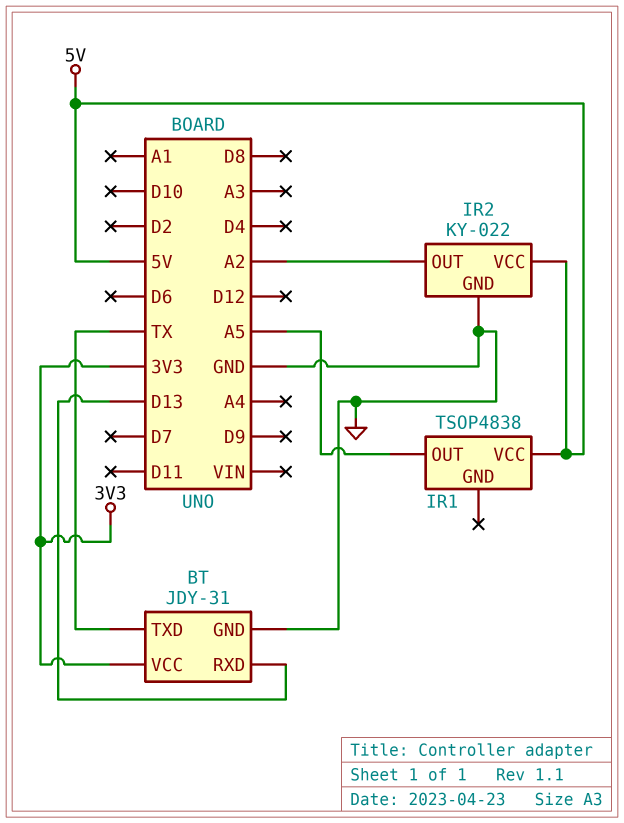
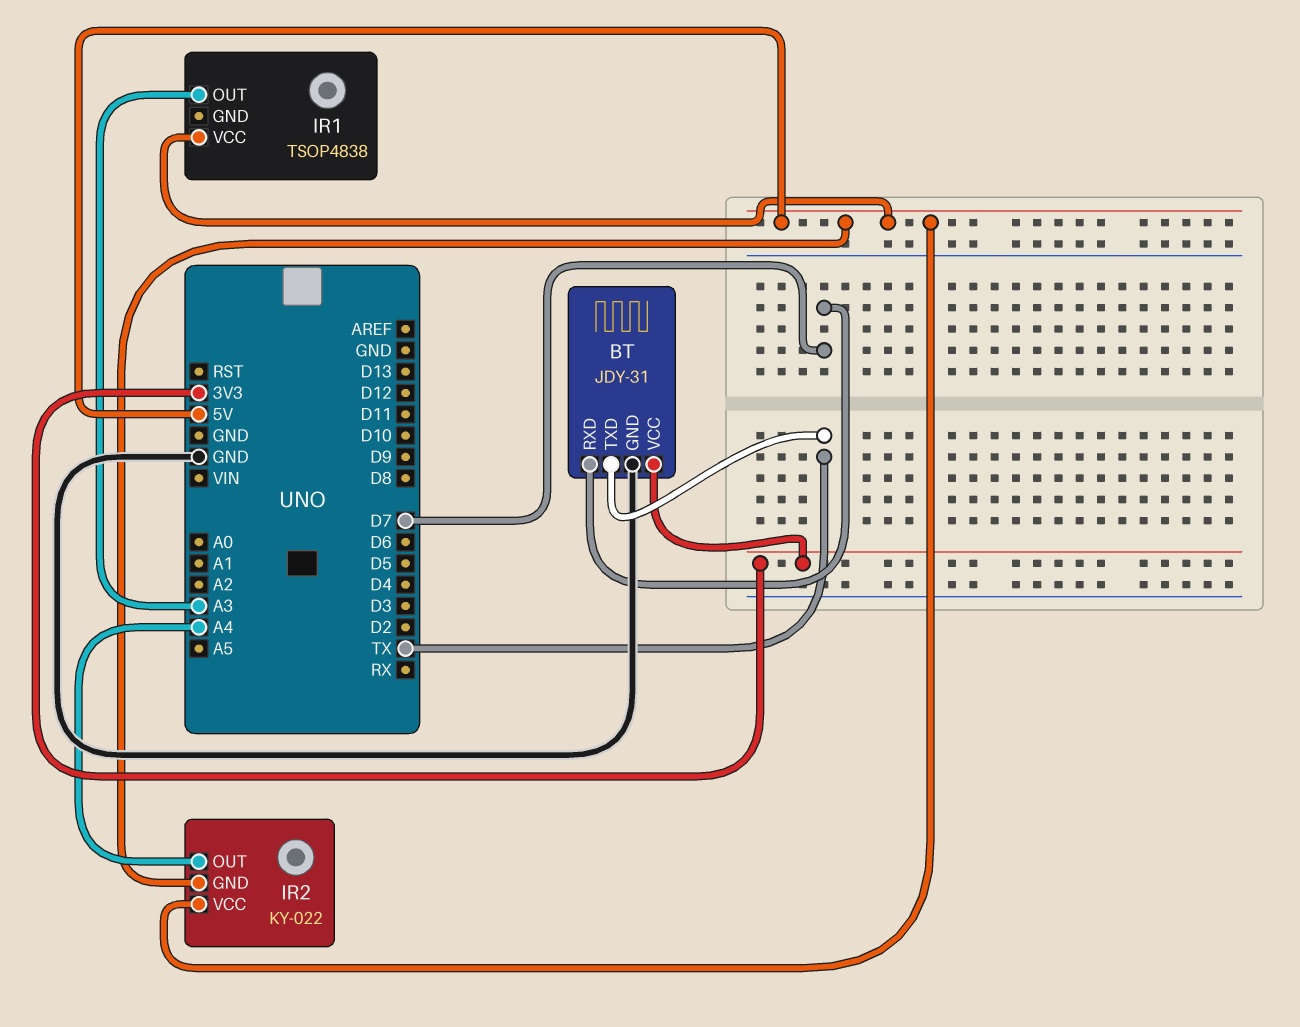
BT pin RXD: D13 -> D7
IR1 pin OUT: A5 -> A3
IR2 pin GND: GND -> 5V
IR2 pin OUT: A2 -> A4

